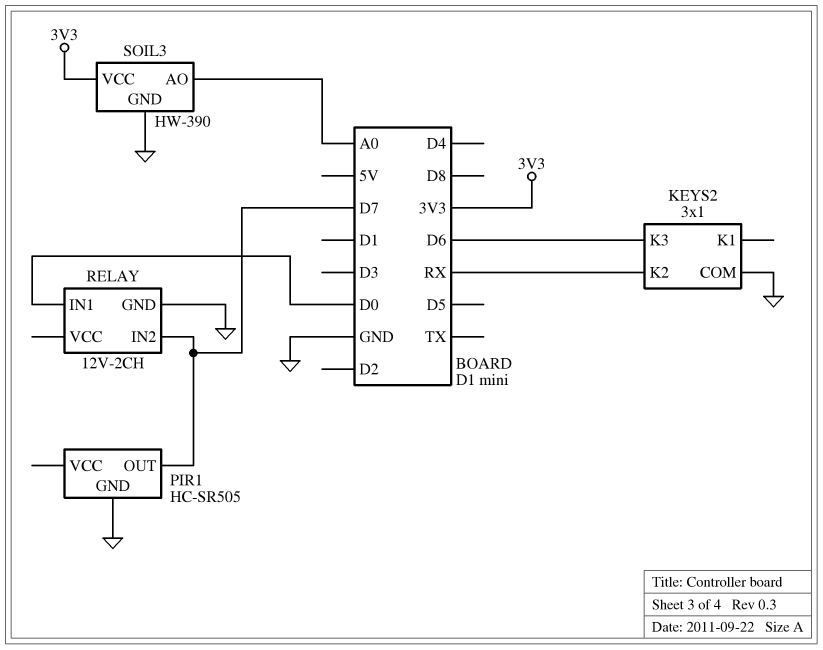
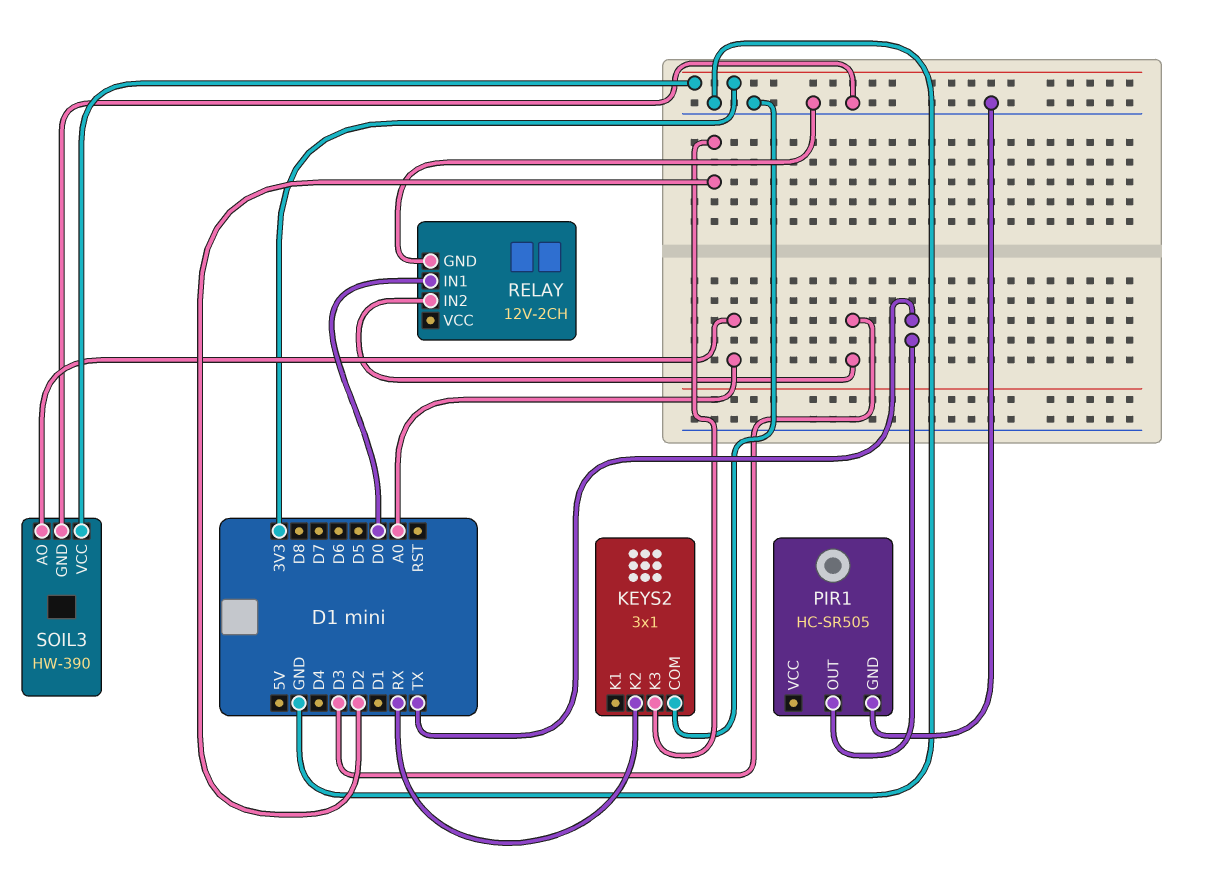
KEYS2 pin K3: D6 -> D2
PIR1 pin OUT: D7 -> TX
RELAY pin IN2: D7 -> D3

